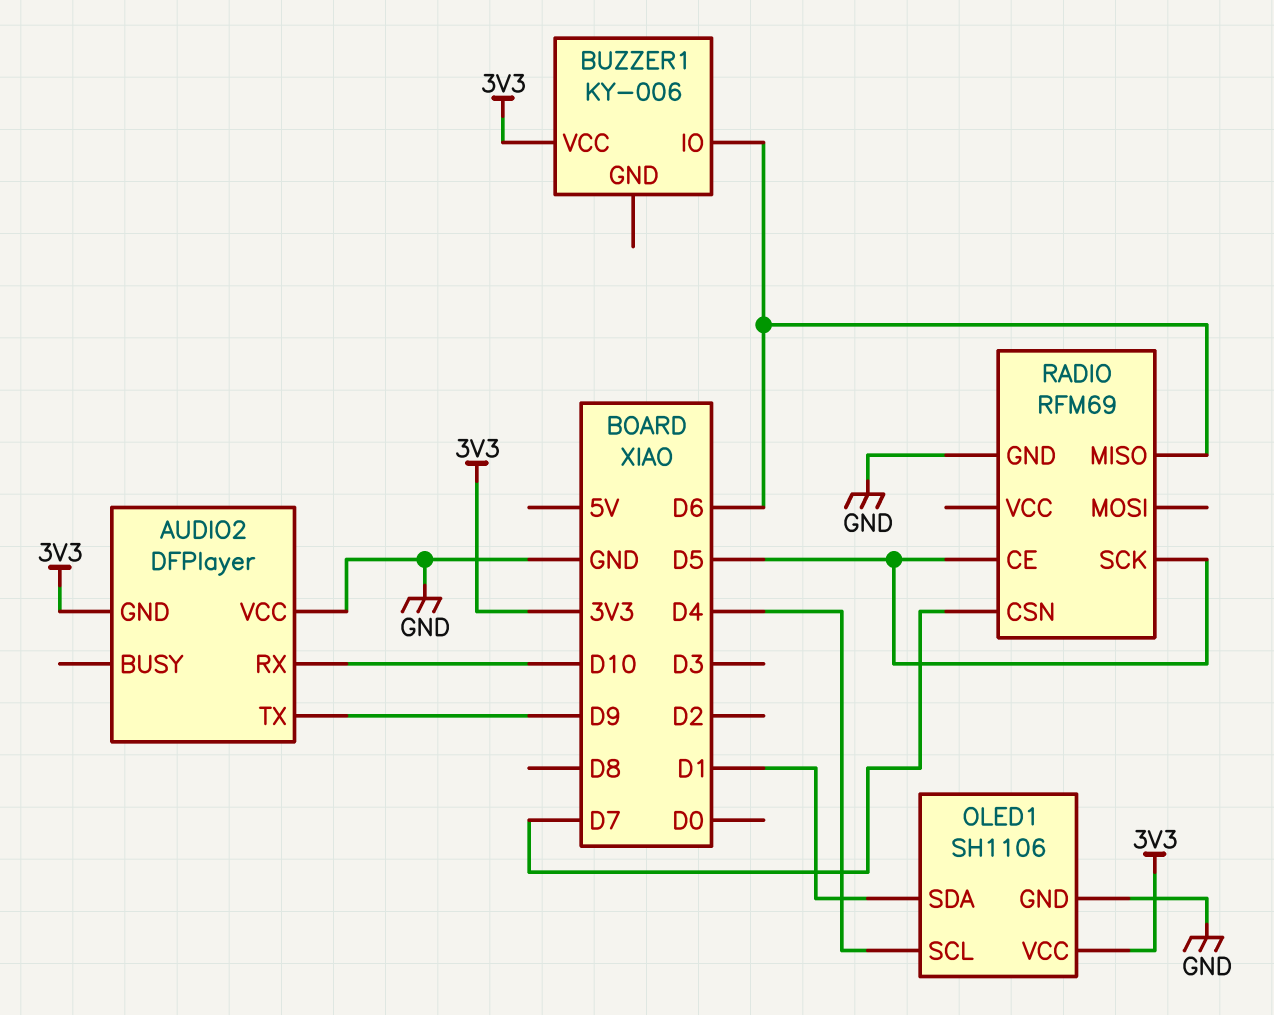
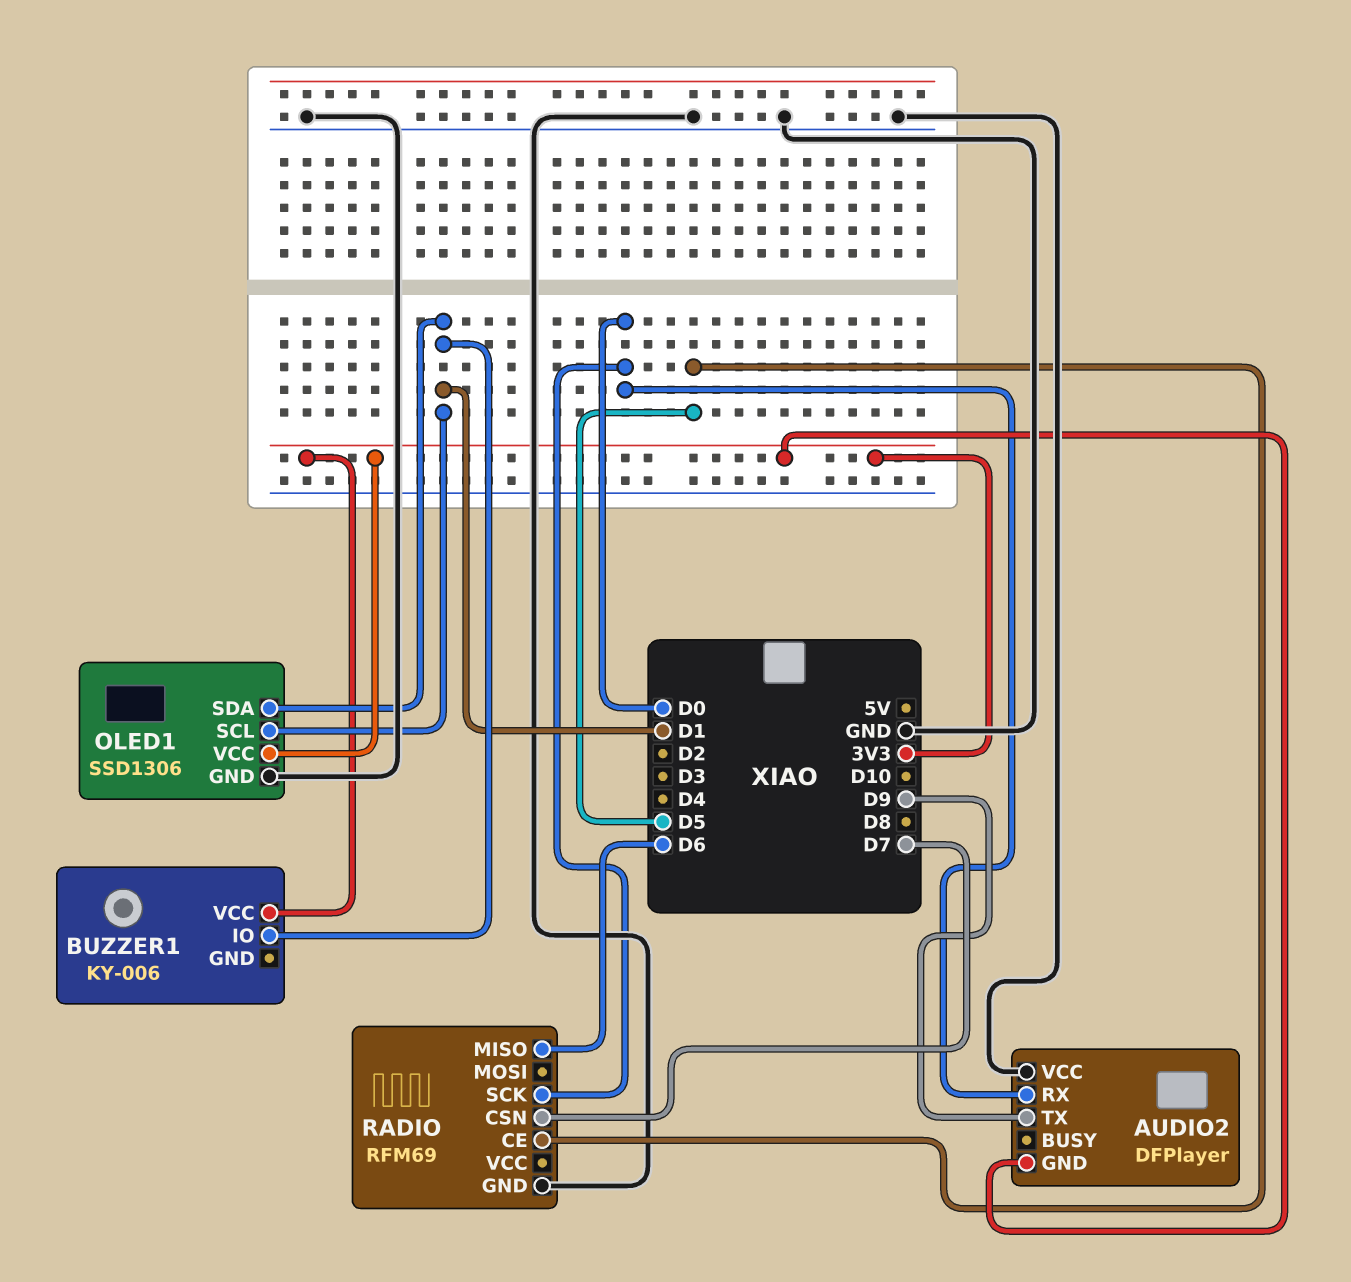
AUDIO2 pin RX: D10 -> D0
BUZZER1 pin IO: D6 -> D1
OLED1: SH1106 -> SSD1306
OLED1 pin SCL: D4 -> D1
RADIO pin SCK: D5 -> D0

